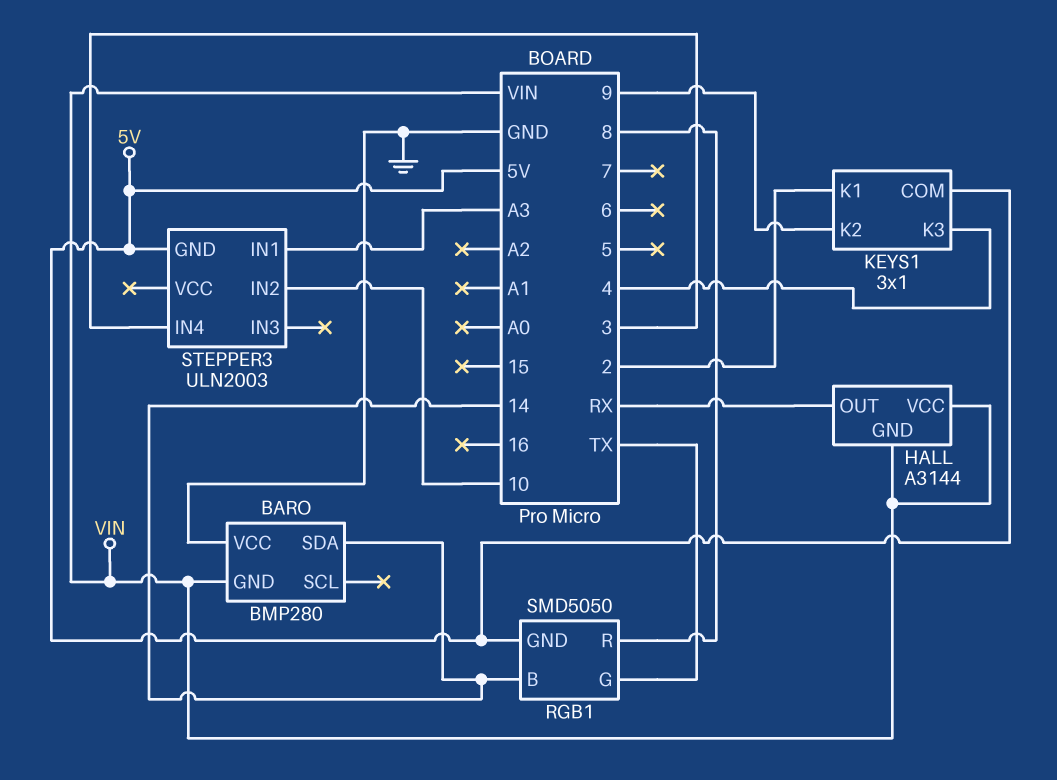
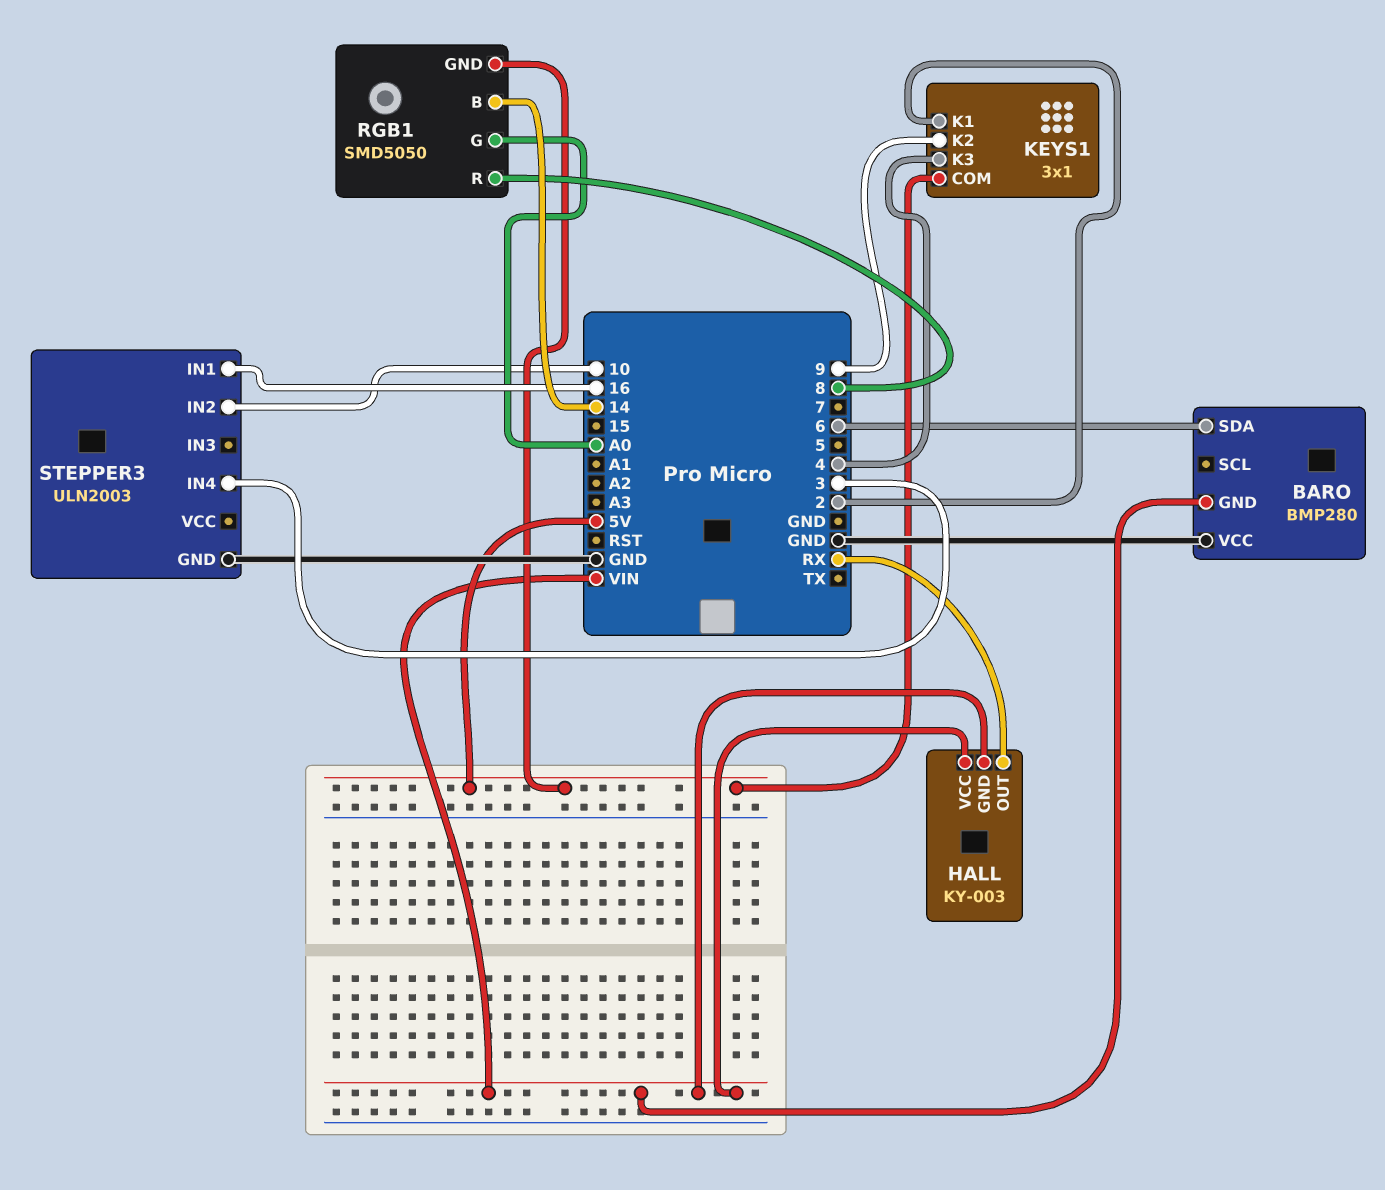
BARO pin SDA: 14 -> 6
HALL: A3144 -> KY-003
RGB1 pin G: TX -> A0
STEPPER3 pin GND: 5V -> GND
STEPPER3 pin IN1: A3 -> 16

